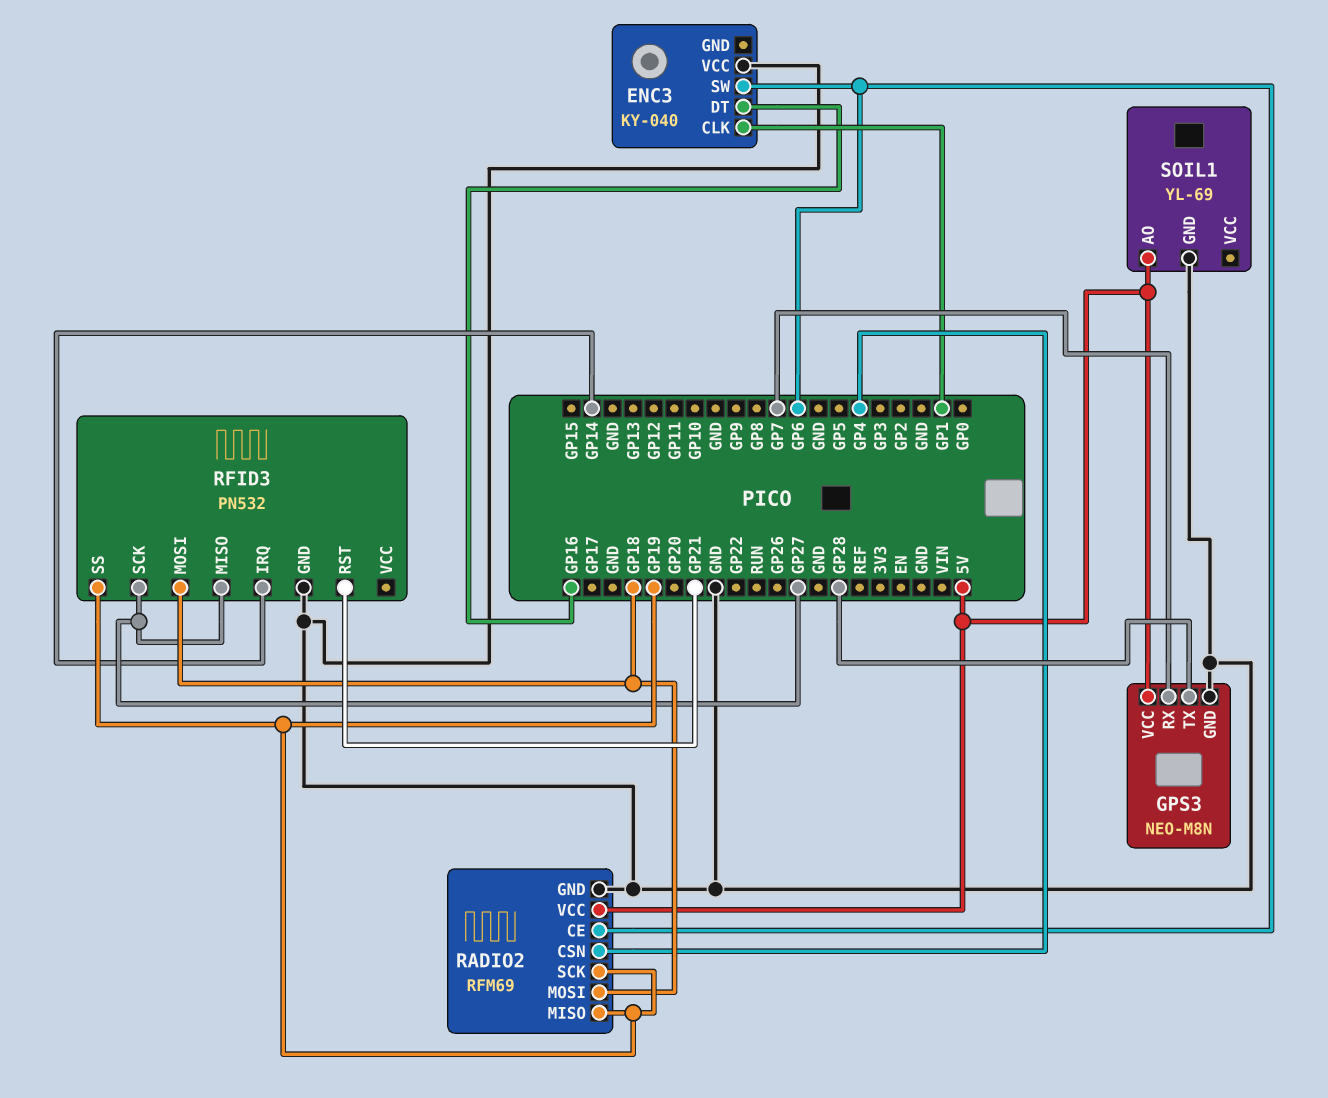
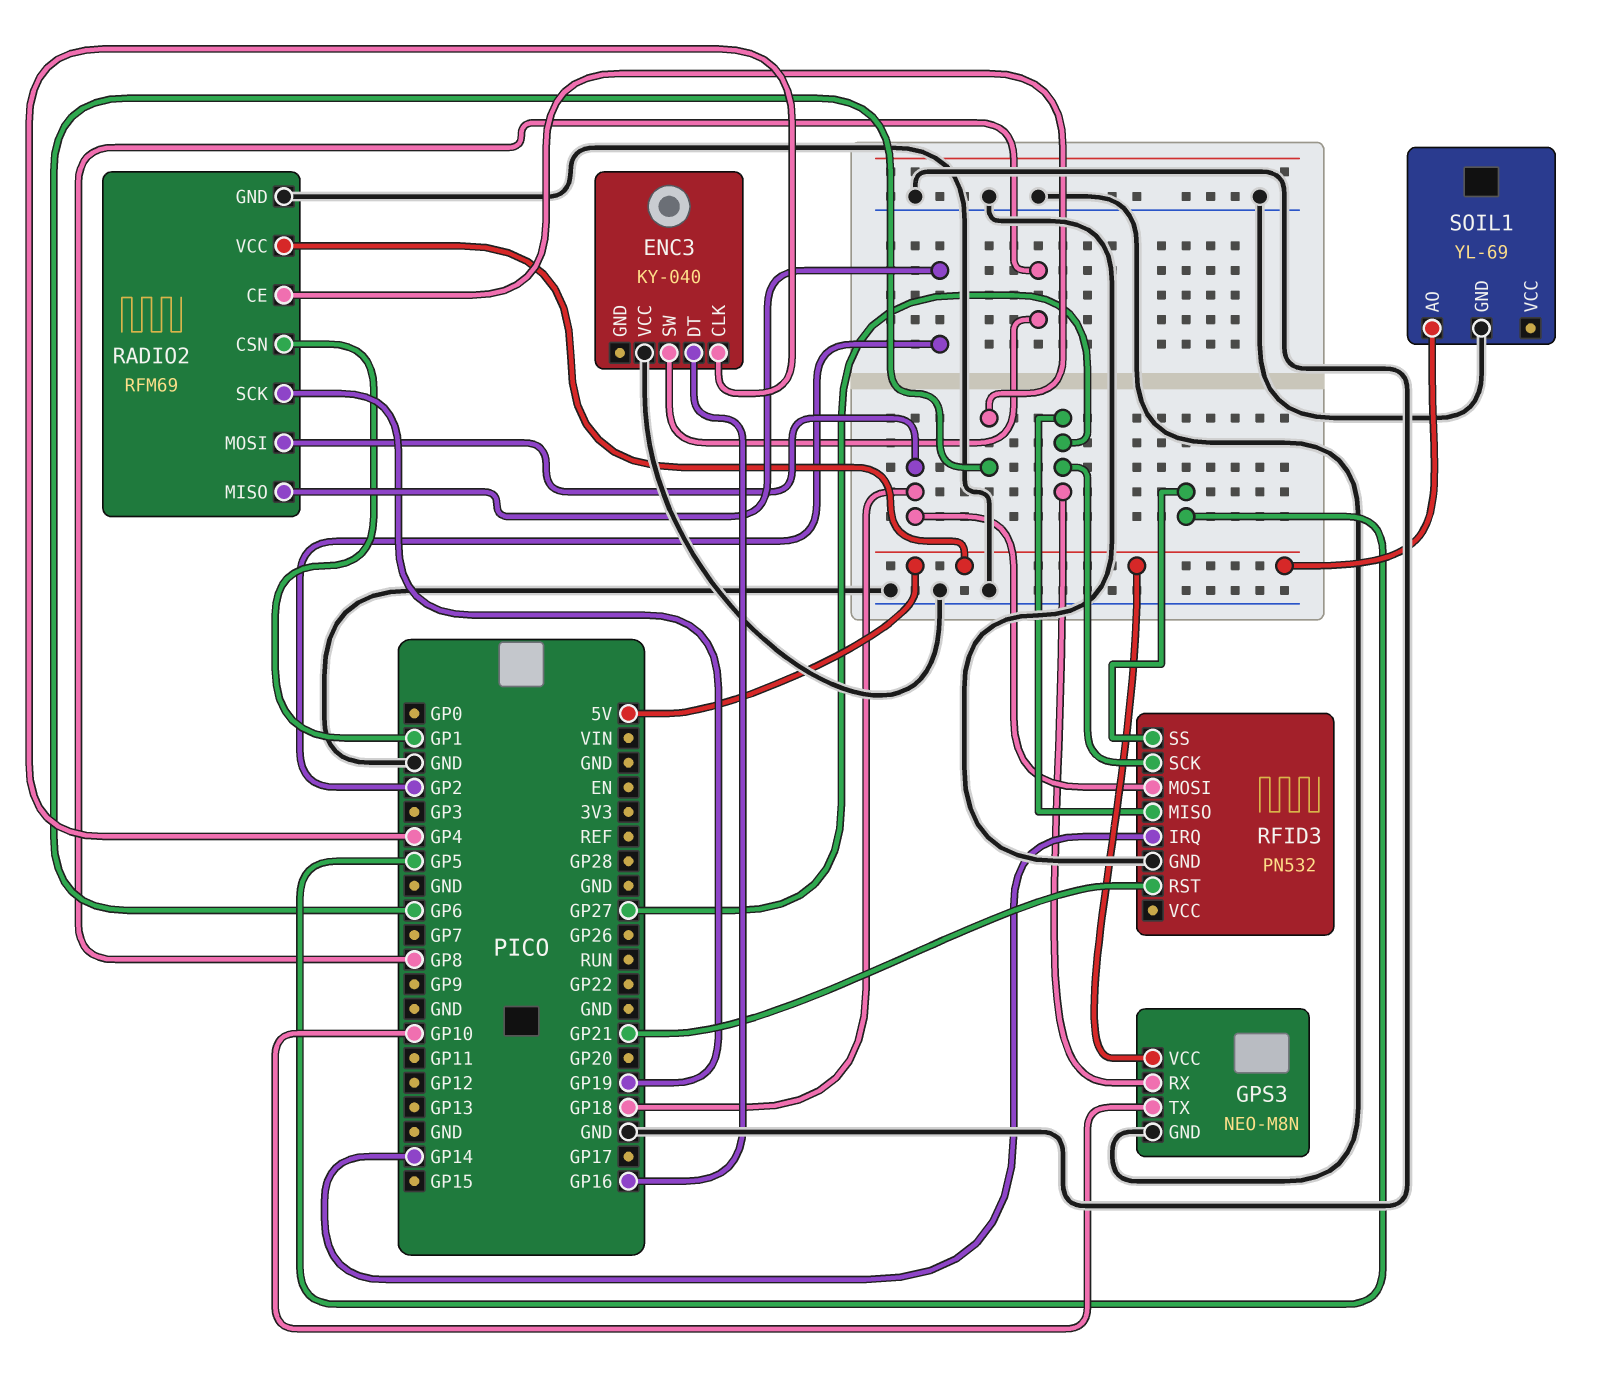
ENC3 pin CLK: GP1 -> GP4
ENC3 pin SW: GP6 -> GP8
GPS3 pin RX: GP7 -> GP27
GPS3 pin TX: GP28 -> GP10
RADIO2 pin CSN: GP4 -> GP1
RADIO2 pin MISO: GP19 -> GP2
RFID3 pin SS: GP19 -> GP5

